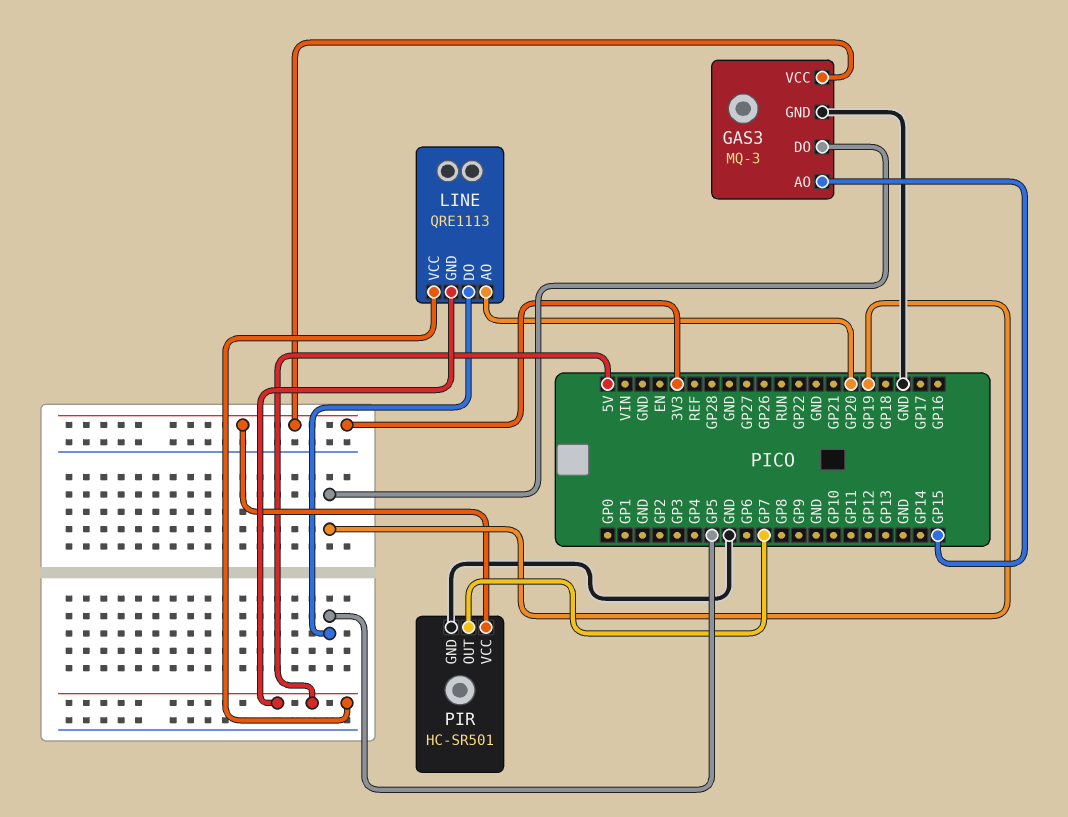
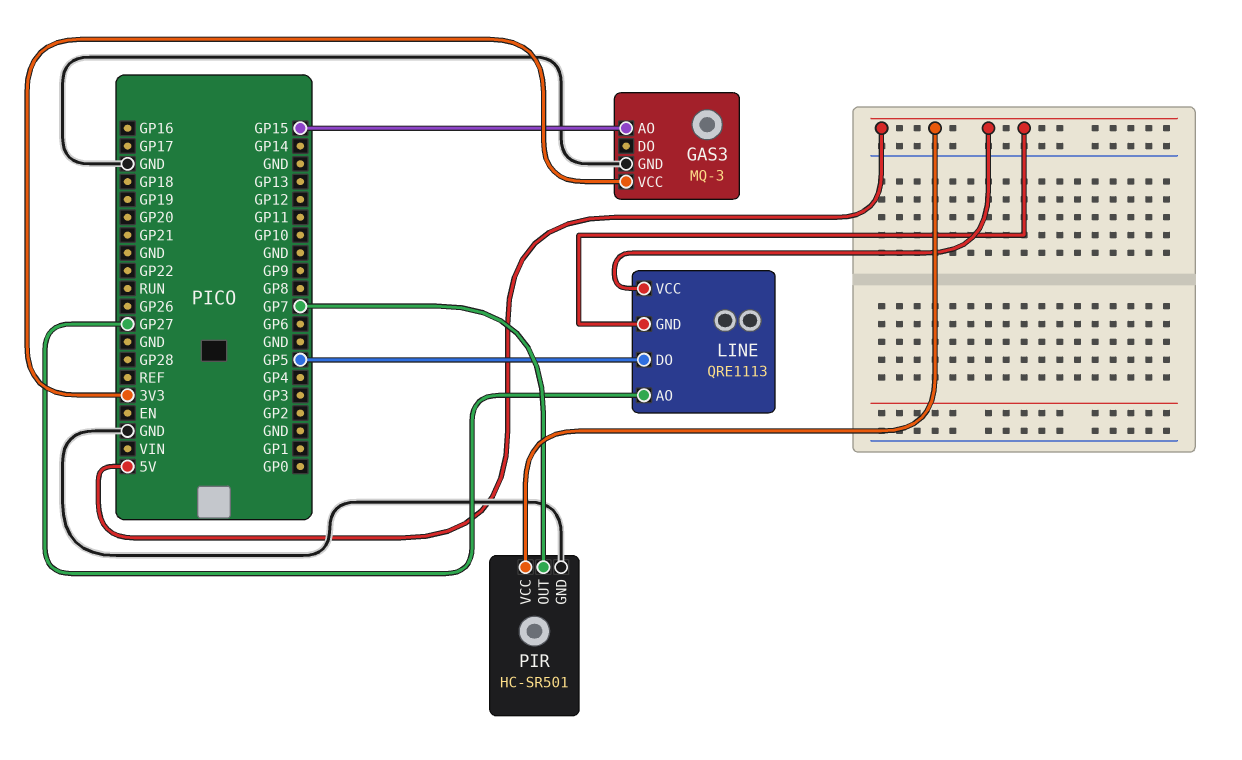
GAS3 pin DO: GP19 -> none
LINE pin AO: GP20 -> GP27
PIR pin VCC: 3V3 -> 5V

